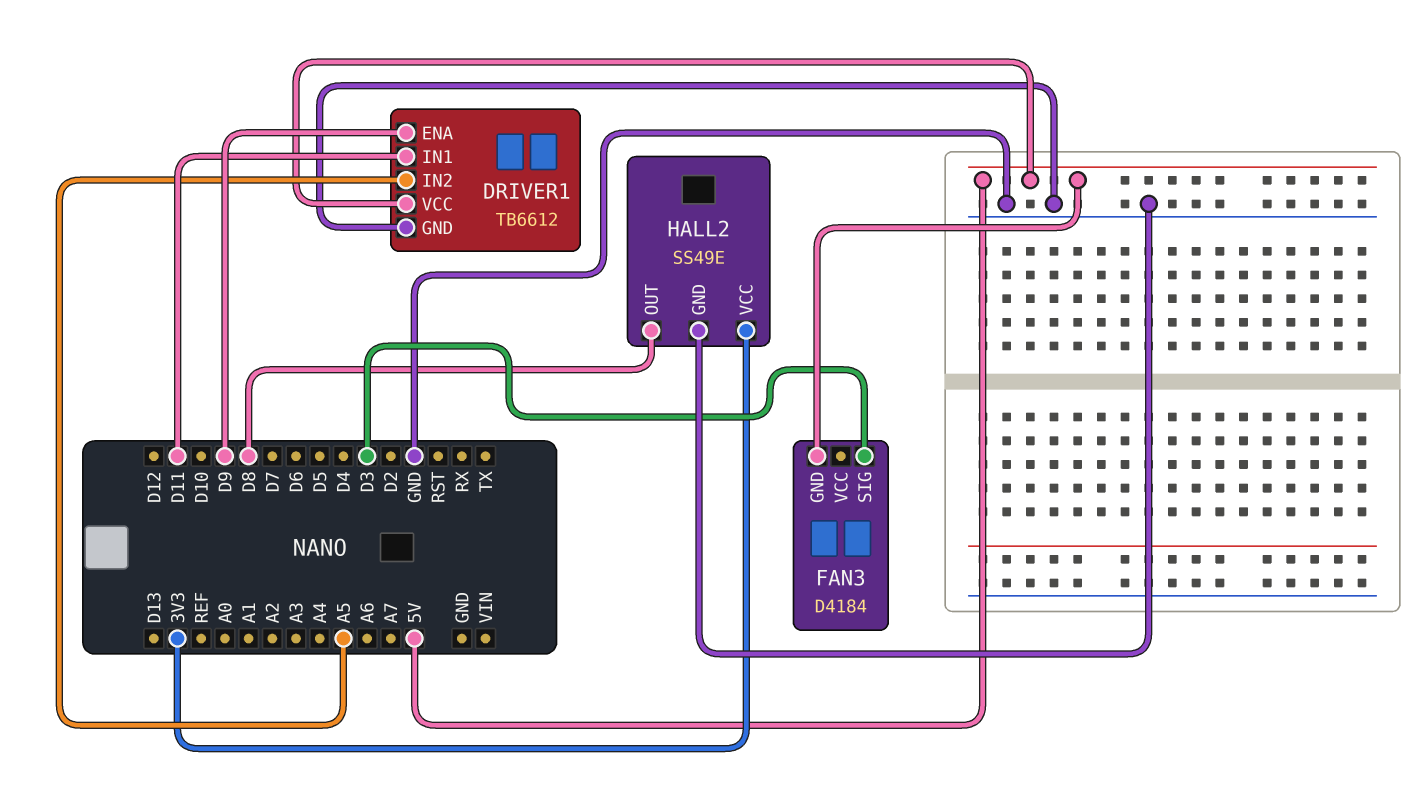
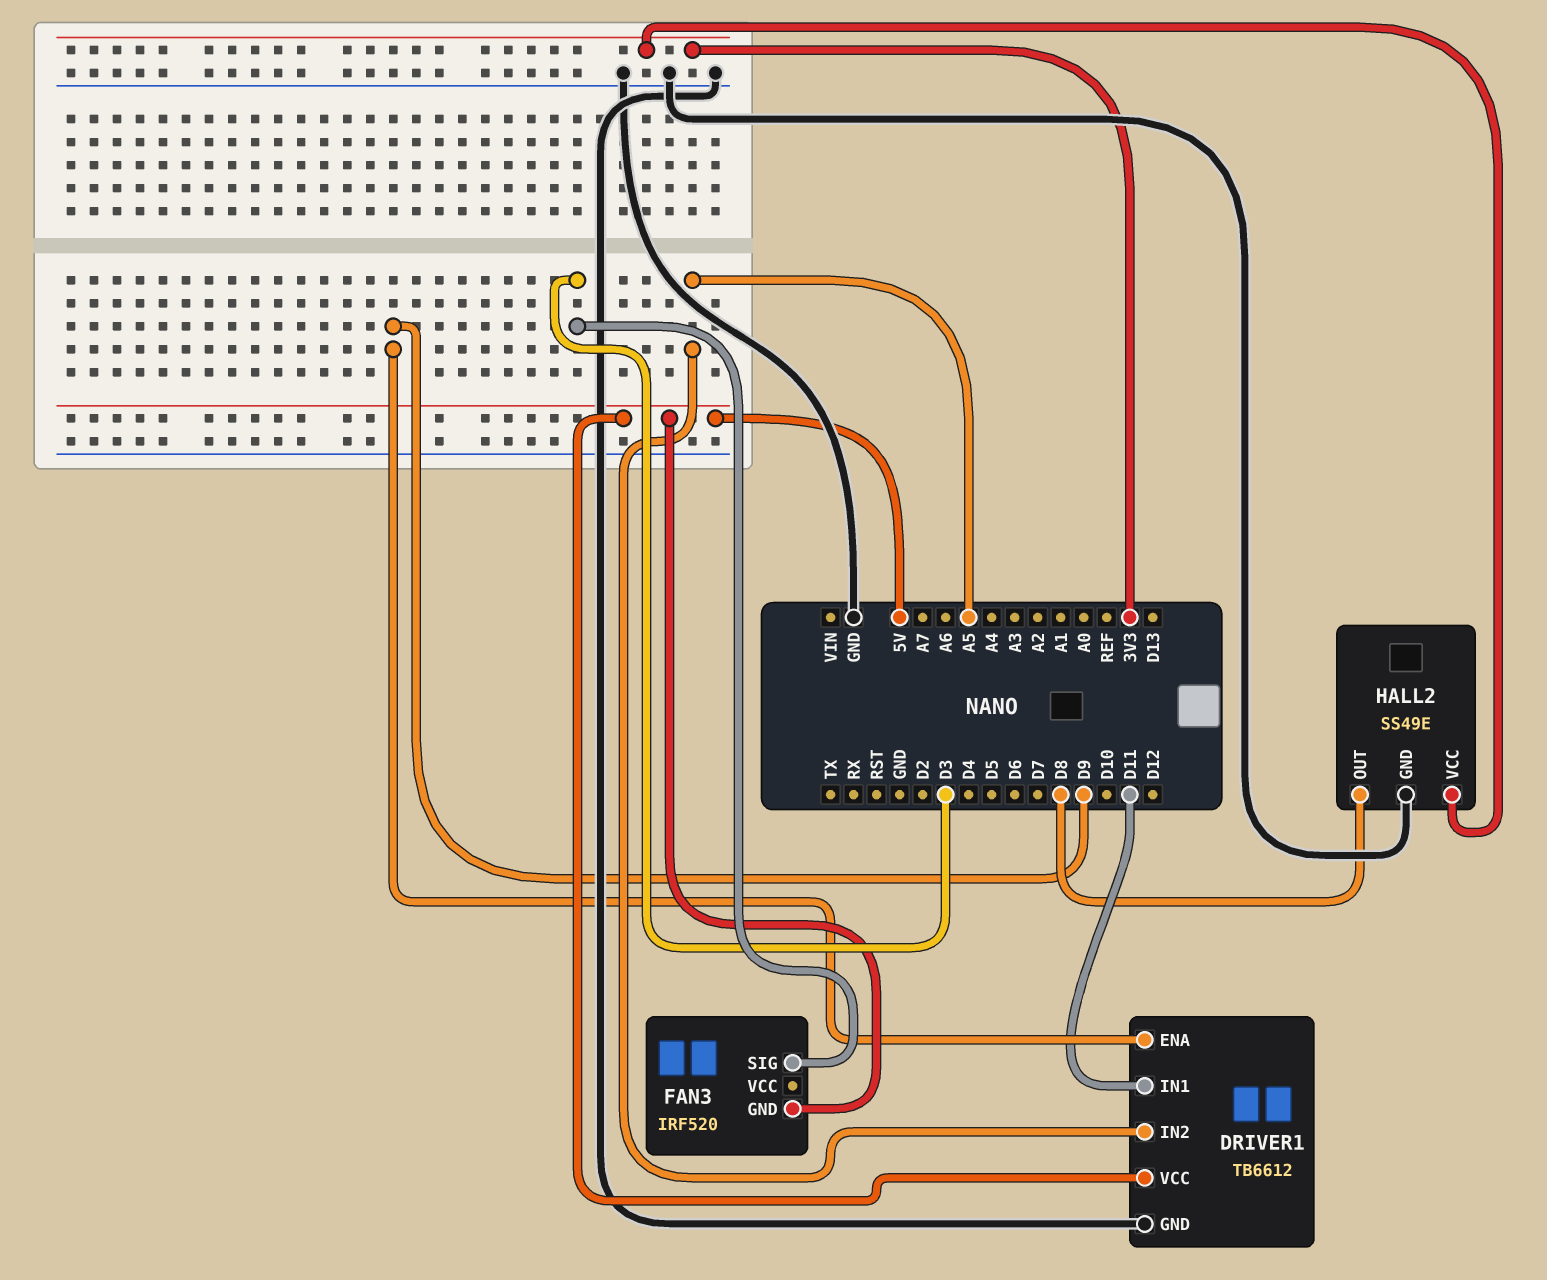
FAN3: D4184 -> IRF520

